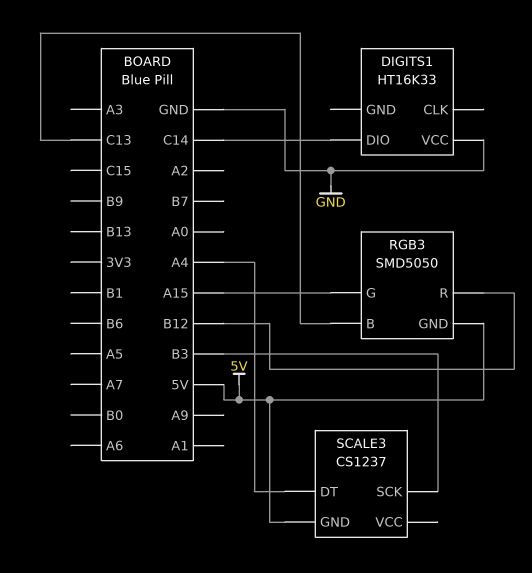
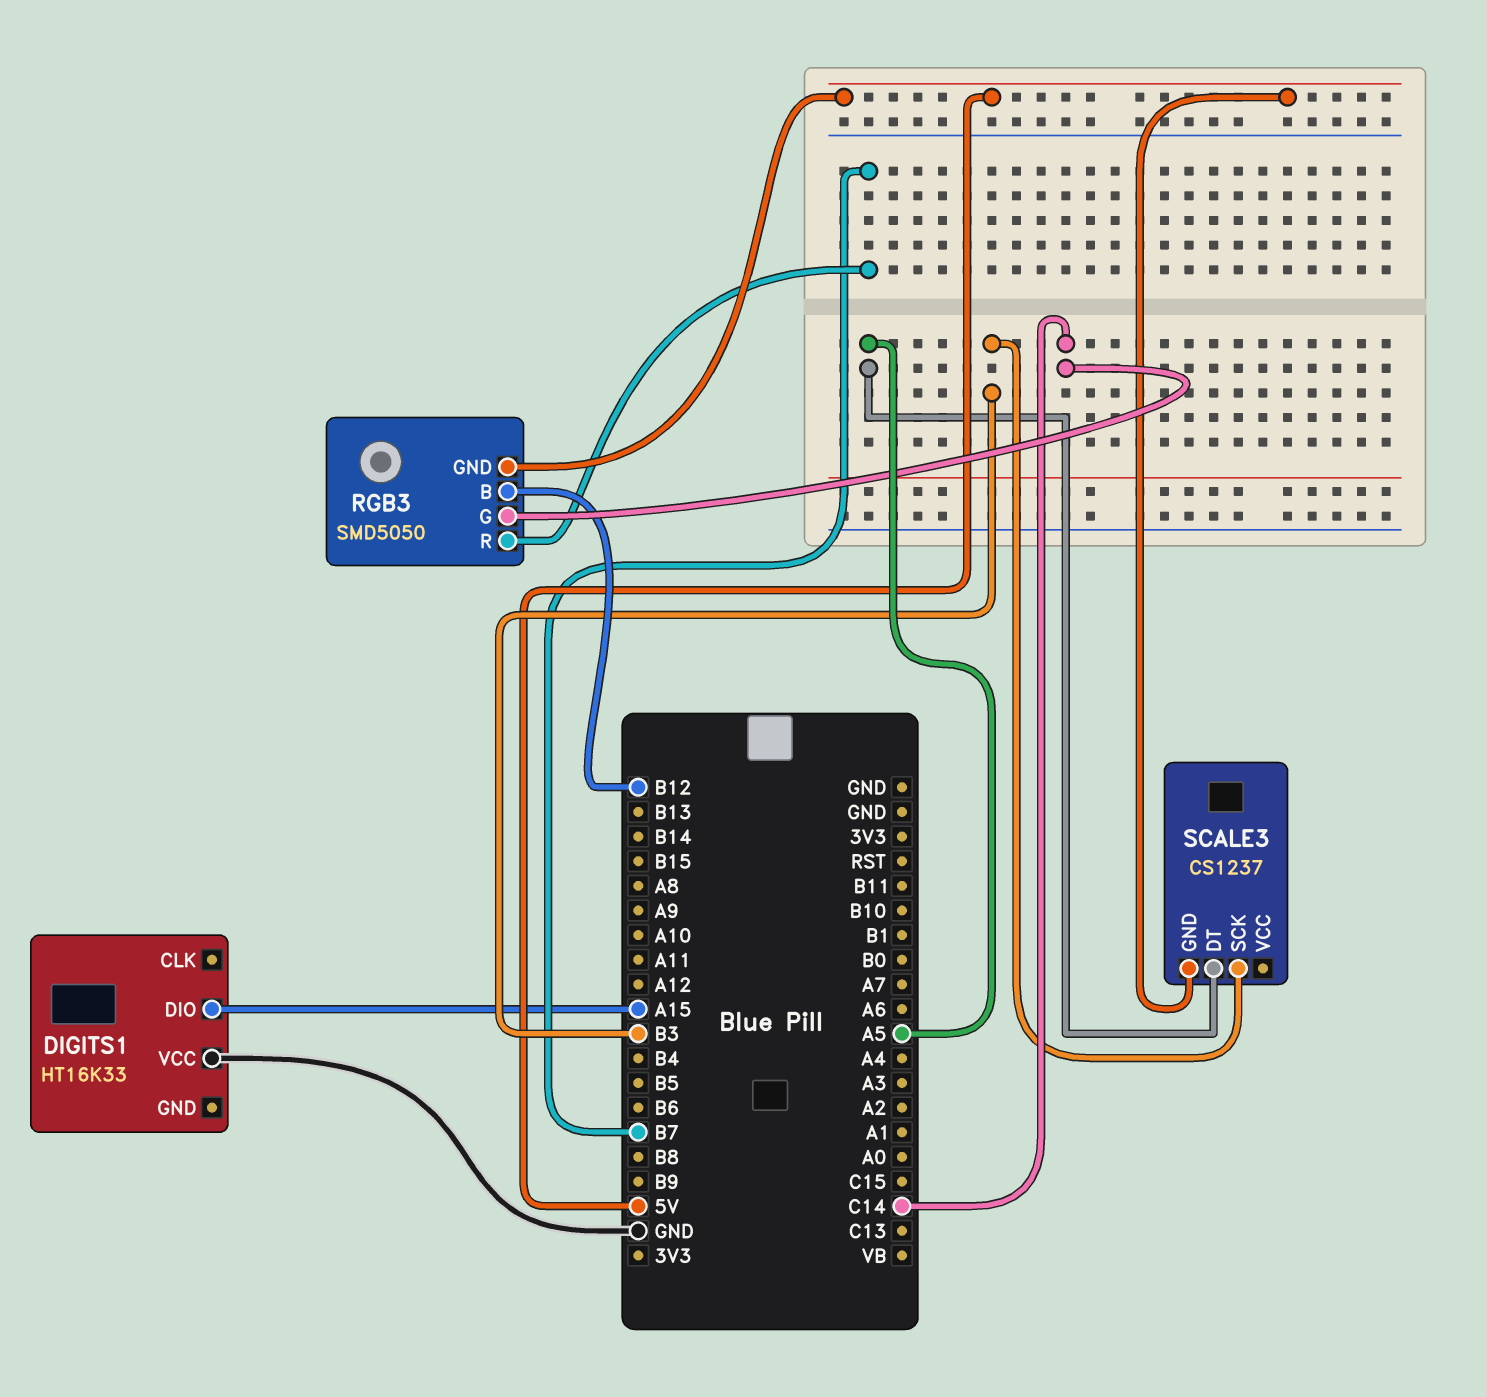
DIGITS1 pin DIO: C14 -> A15
RGB3 pin B: C13 -> B12
RGB3 pin G: A15 -> C14
RGB3 pin R: B12 -> B7
SCALE3 pin DT: A4 -> A5

